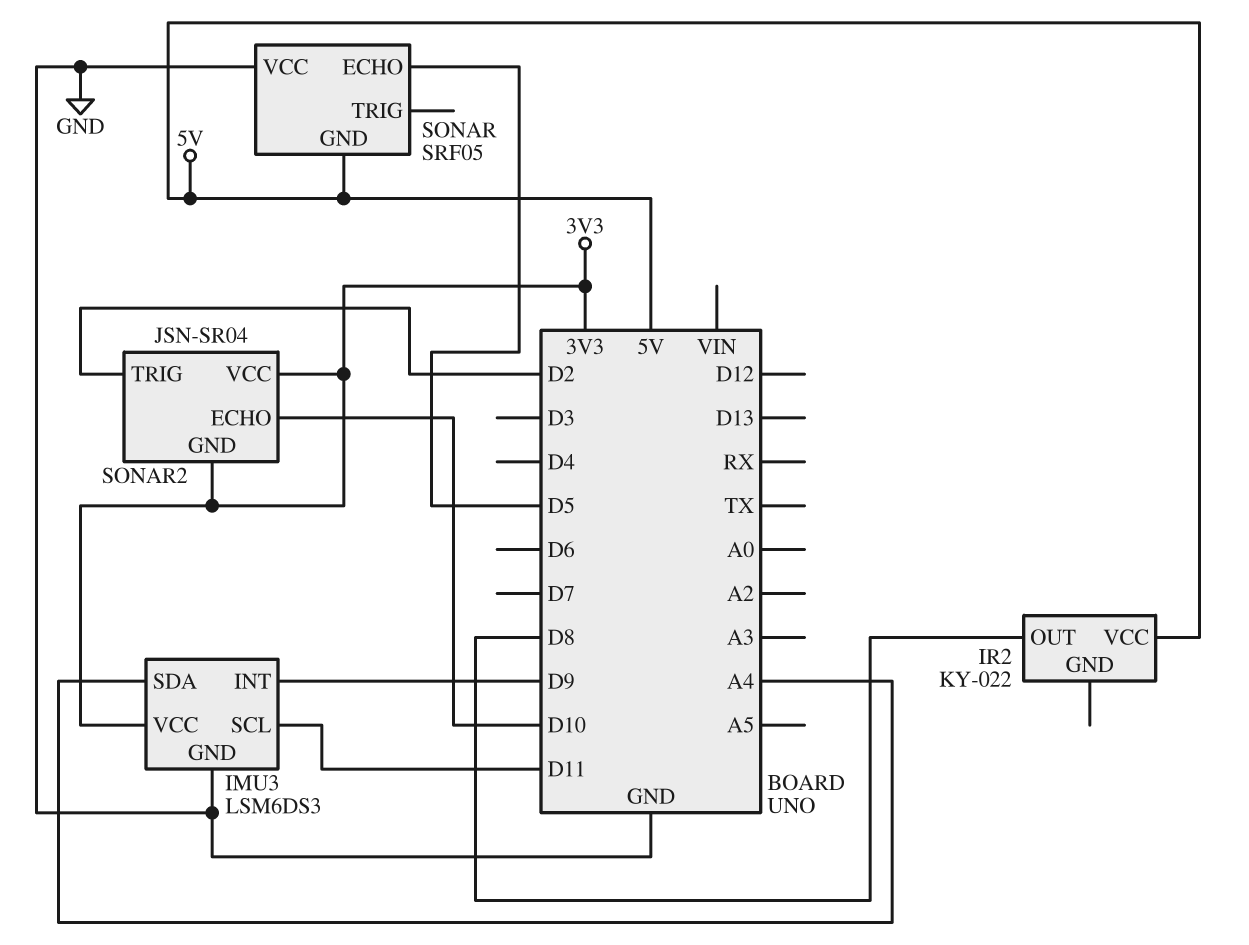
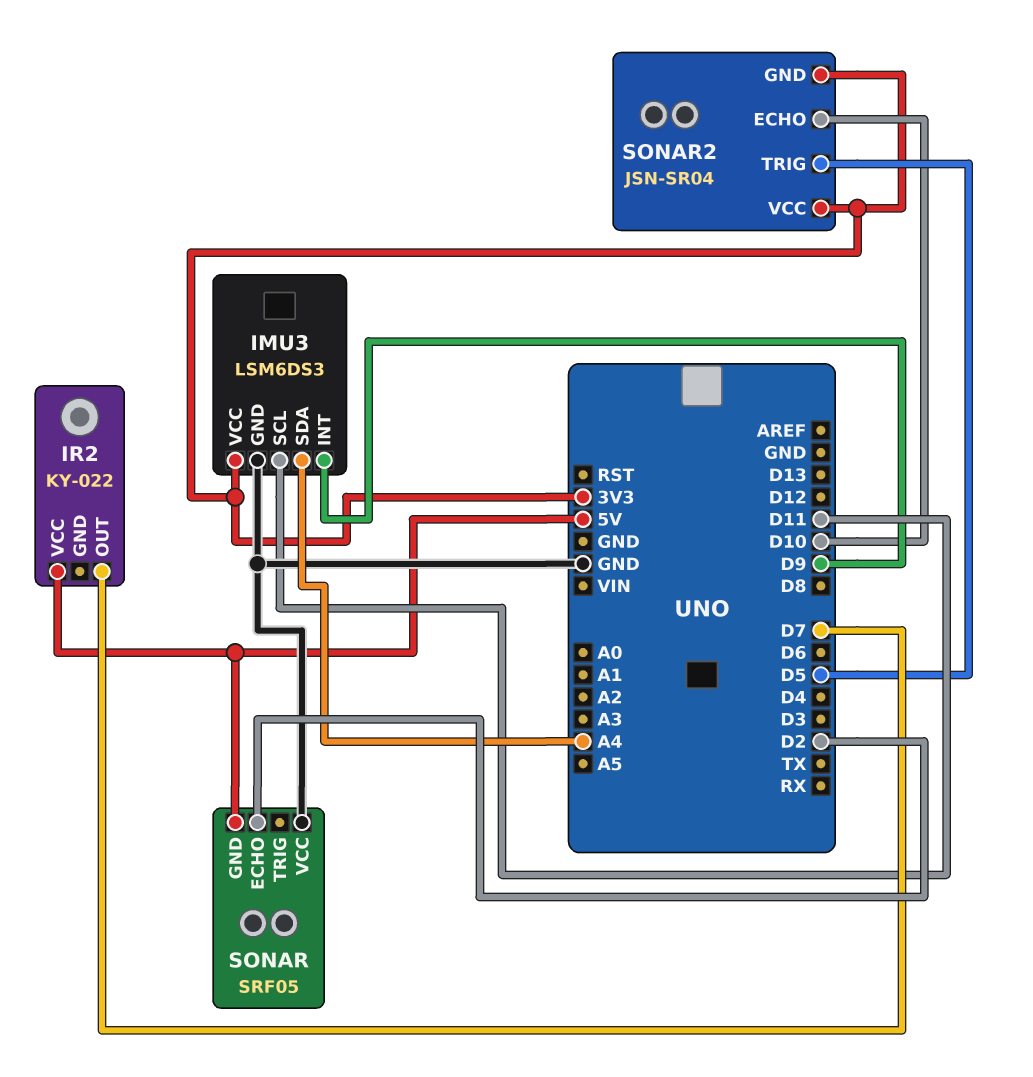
IR2 pin OUT: D8 -> D7
SONAR pin ECHO: D5 -> D2
SONAR2 pin TRIG: D2 -> D5

